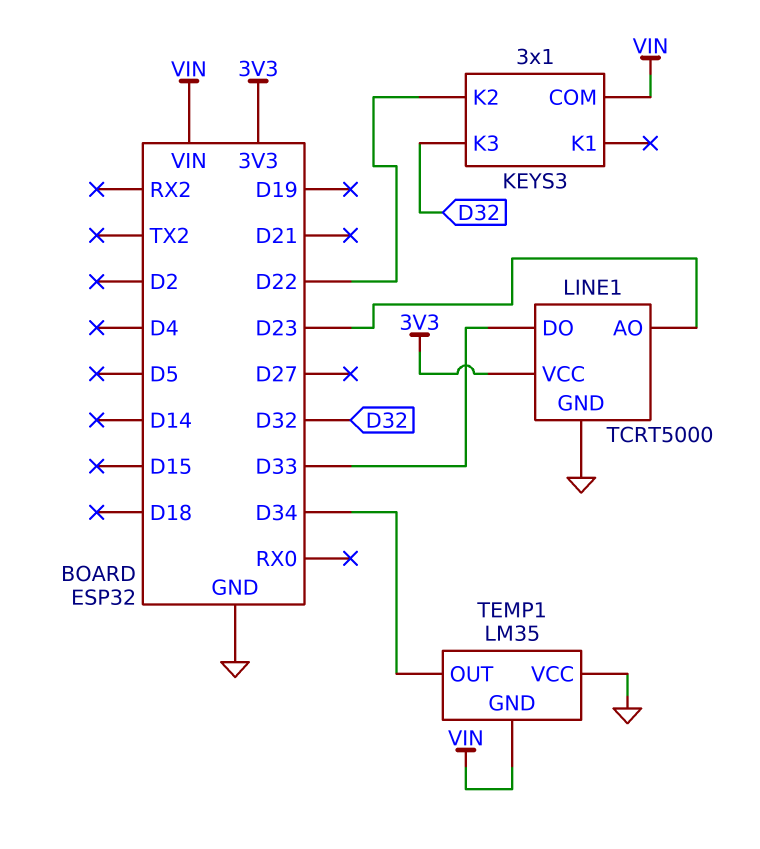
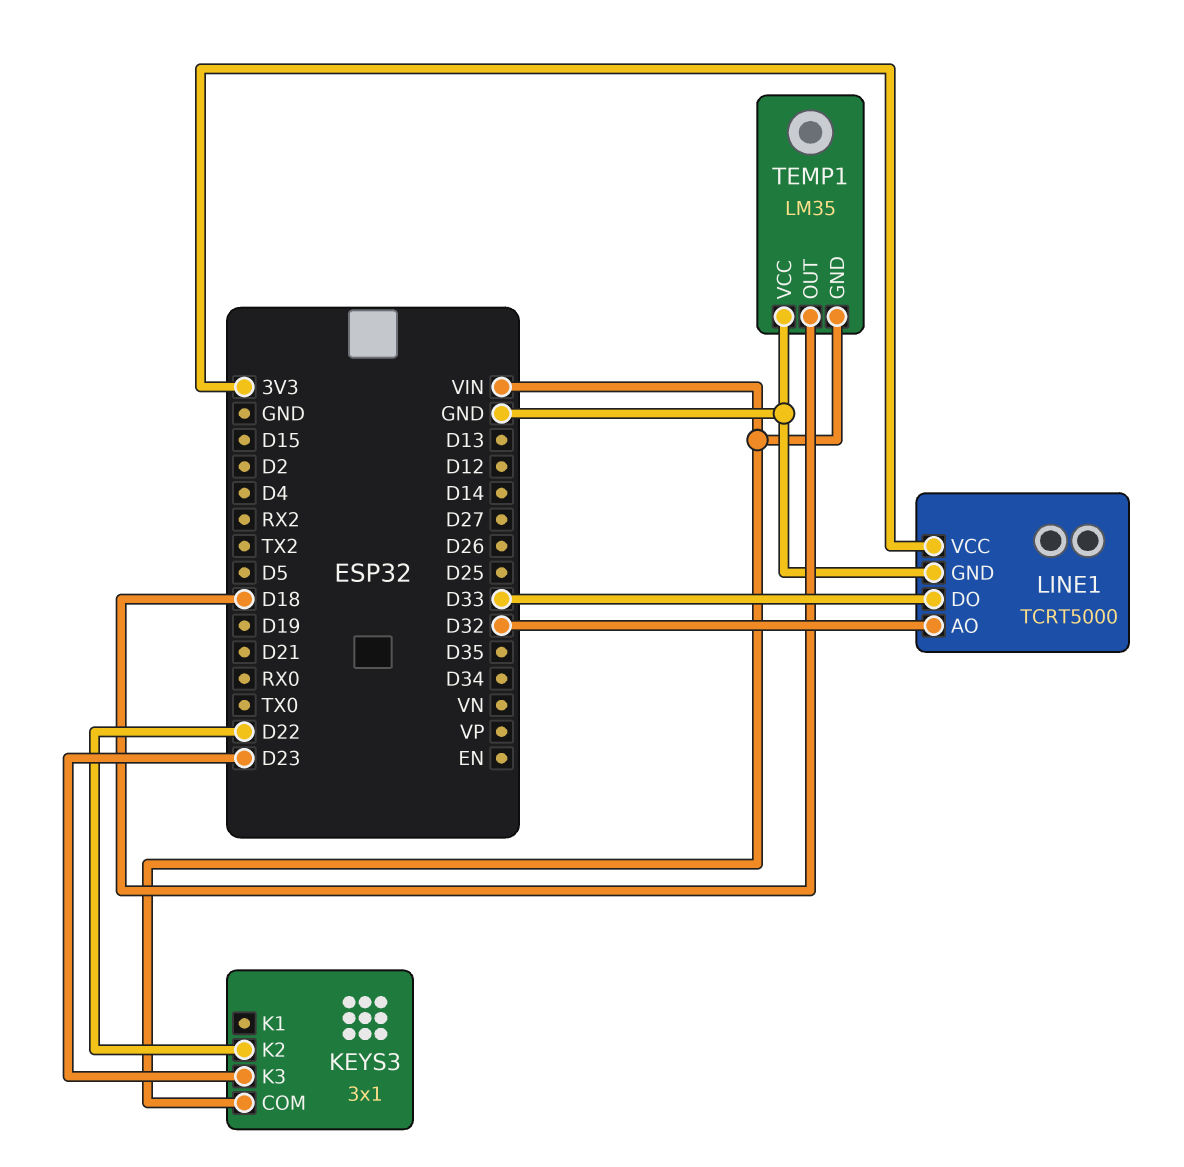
KEYS3 pin K3: D32 -> D23
LINE1 pin AO: D23 -> D32
TEMP1 pin OUT: D34 -> D18

